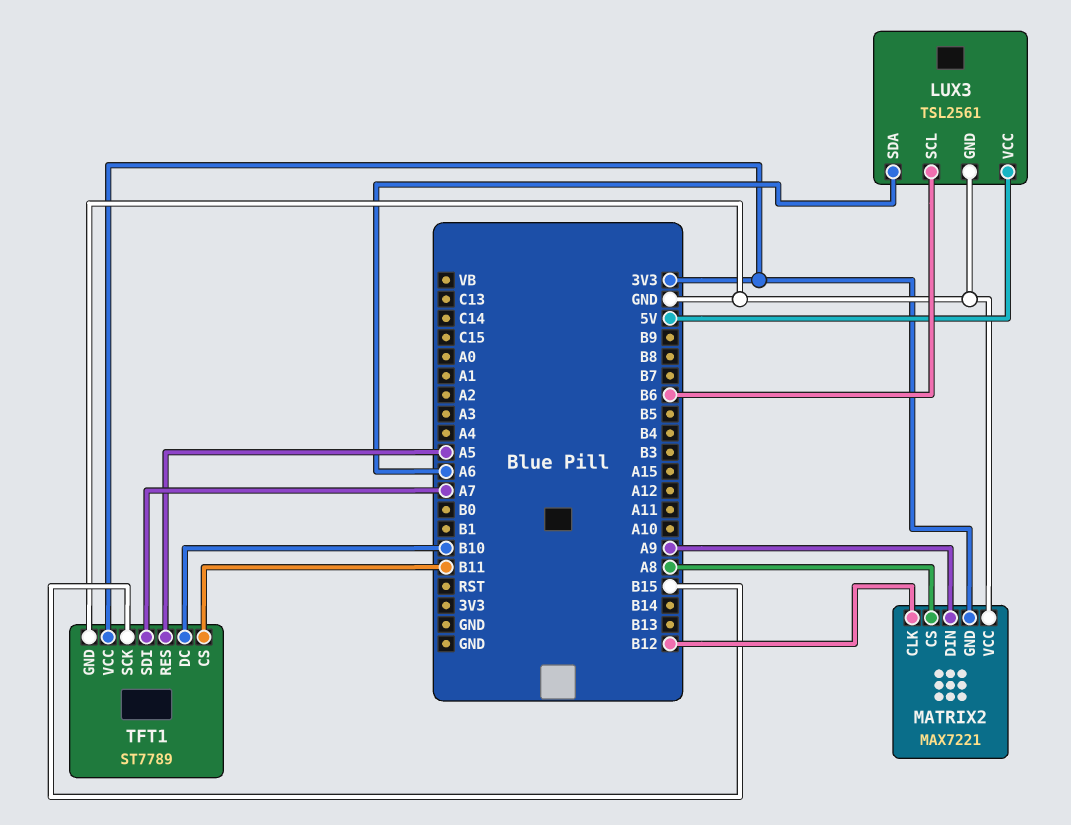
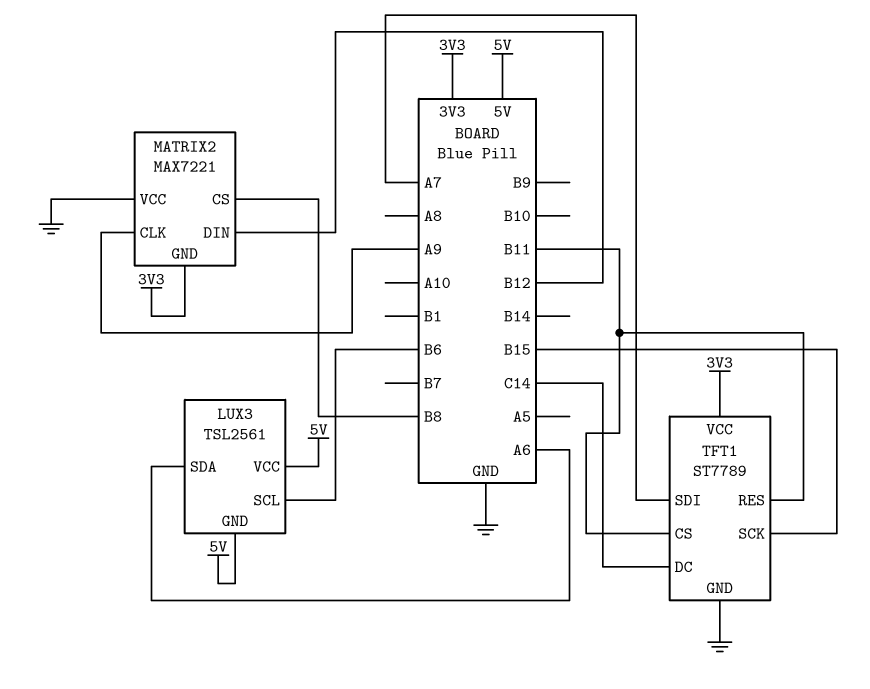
LUX3 pin GND: GND -> 5V
MATRIX2 pin CLK: B12 -> A9
MATRIX2 pin CS: A8 -> B8
MATRIX2 pin DIN: A9 -> B12
TFT1 pin DC: B10 -> C14
TFT1 pin RES: A5 -> B11

